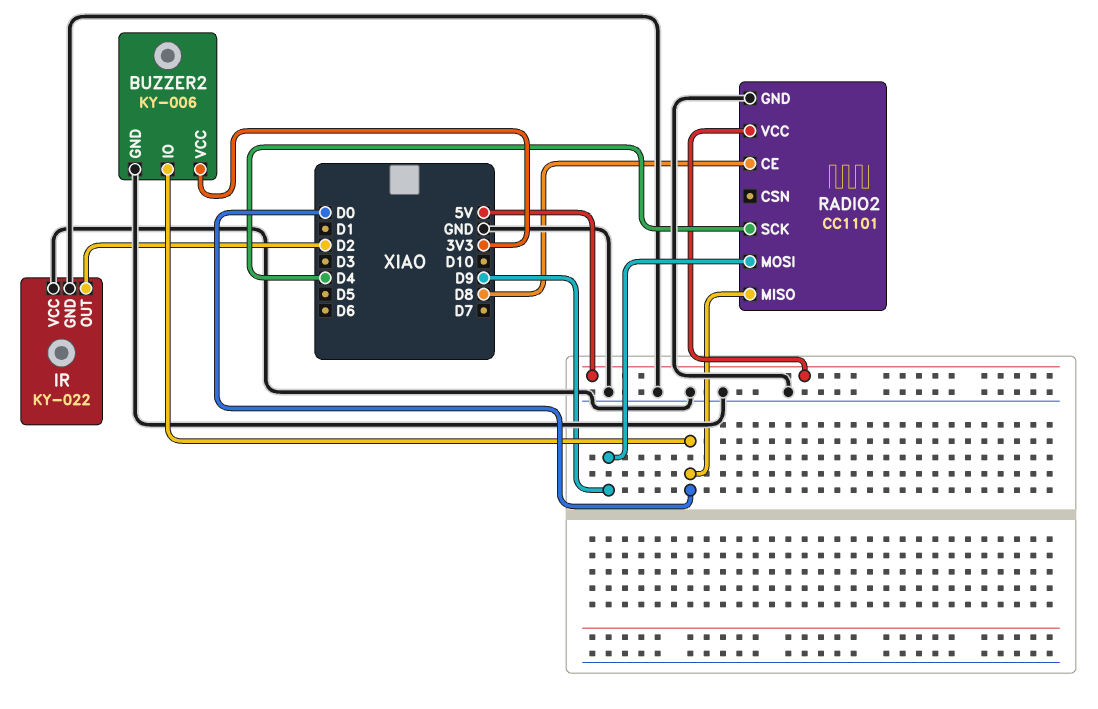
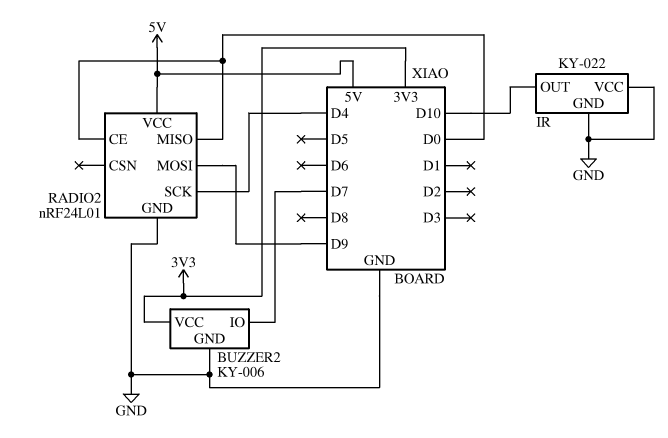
BUZZER2 pin IO: D0 -> D7
IR pin OUT: D2 -> D10
RADIO2: CC1101 -> nRF24L01
RADIO2 pin CE: D8 -> D0

